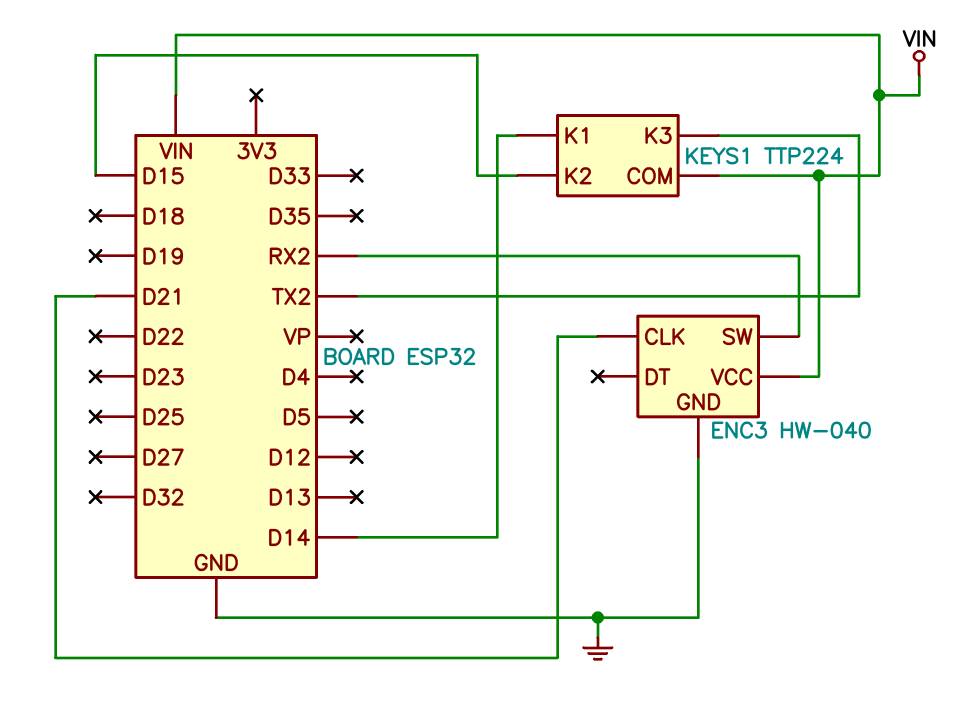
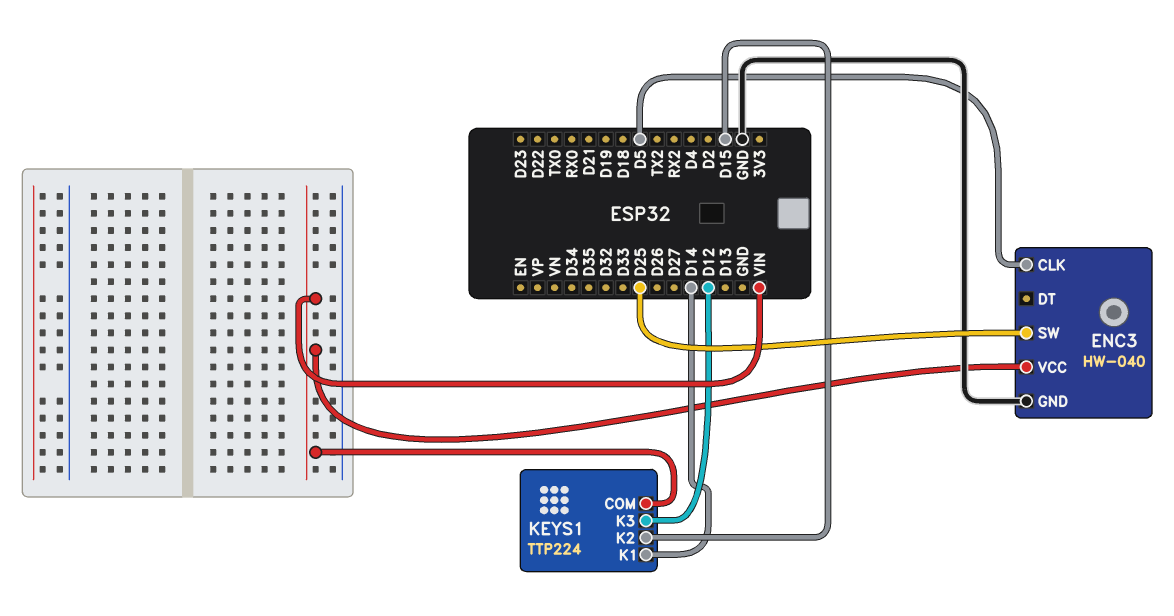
ENC3 pin CLK: D21 -> D5
ENC3 pin SW: RX2 -> D25
KEYS1 pin K3: TX2 -> D12

